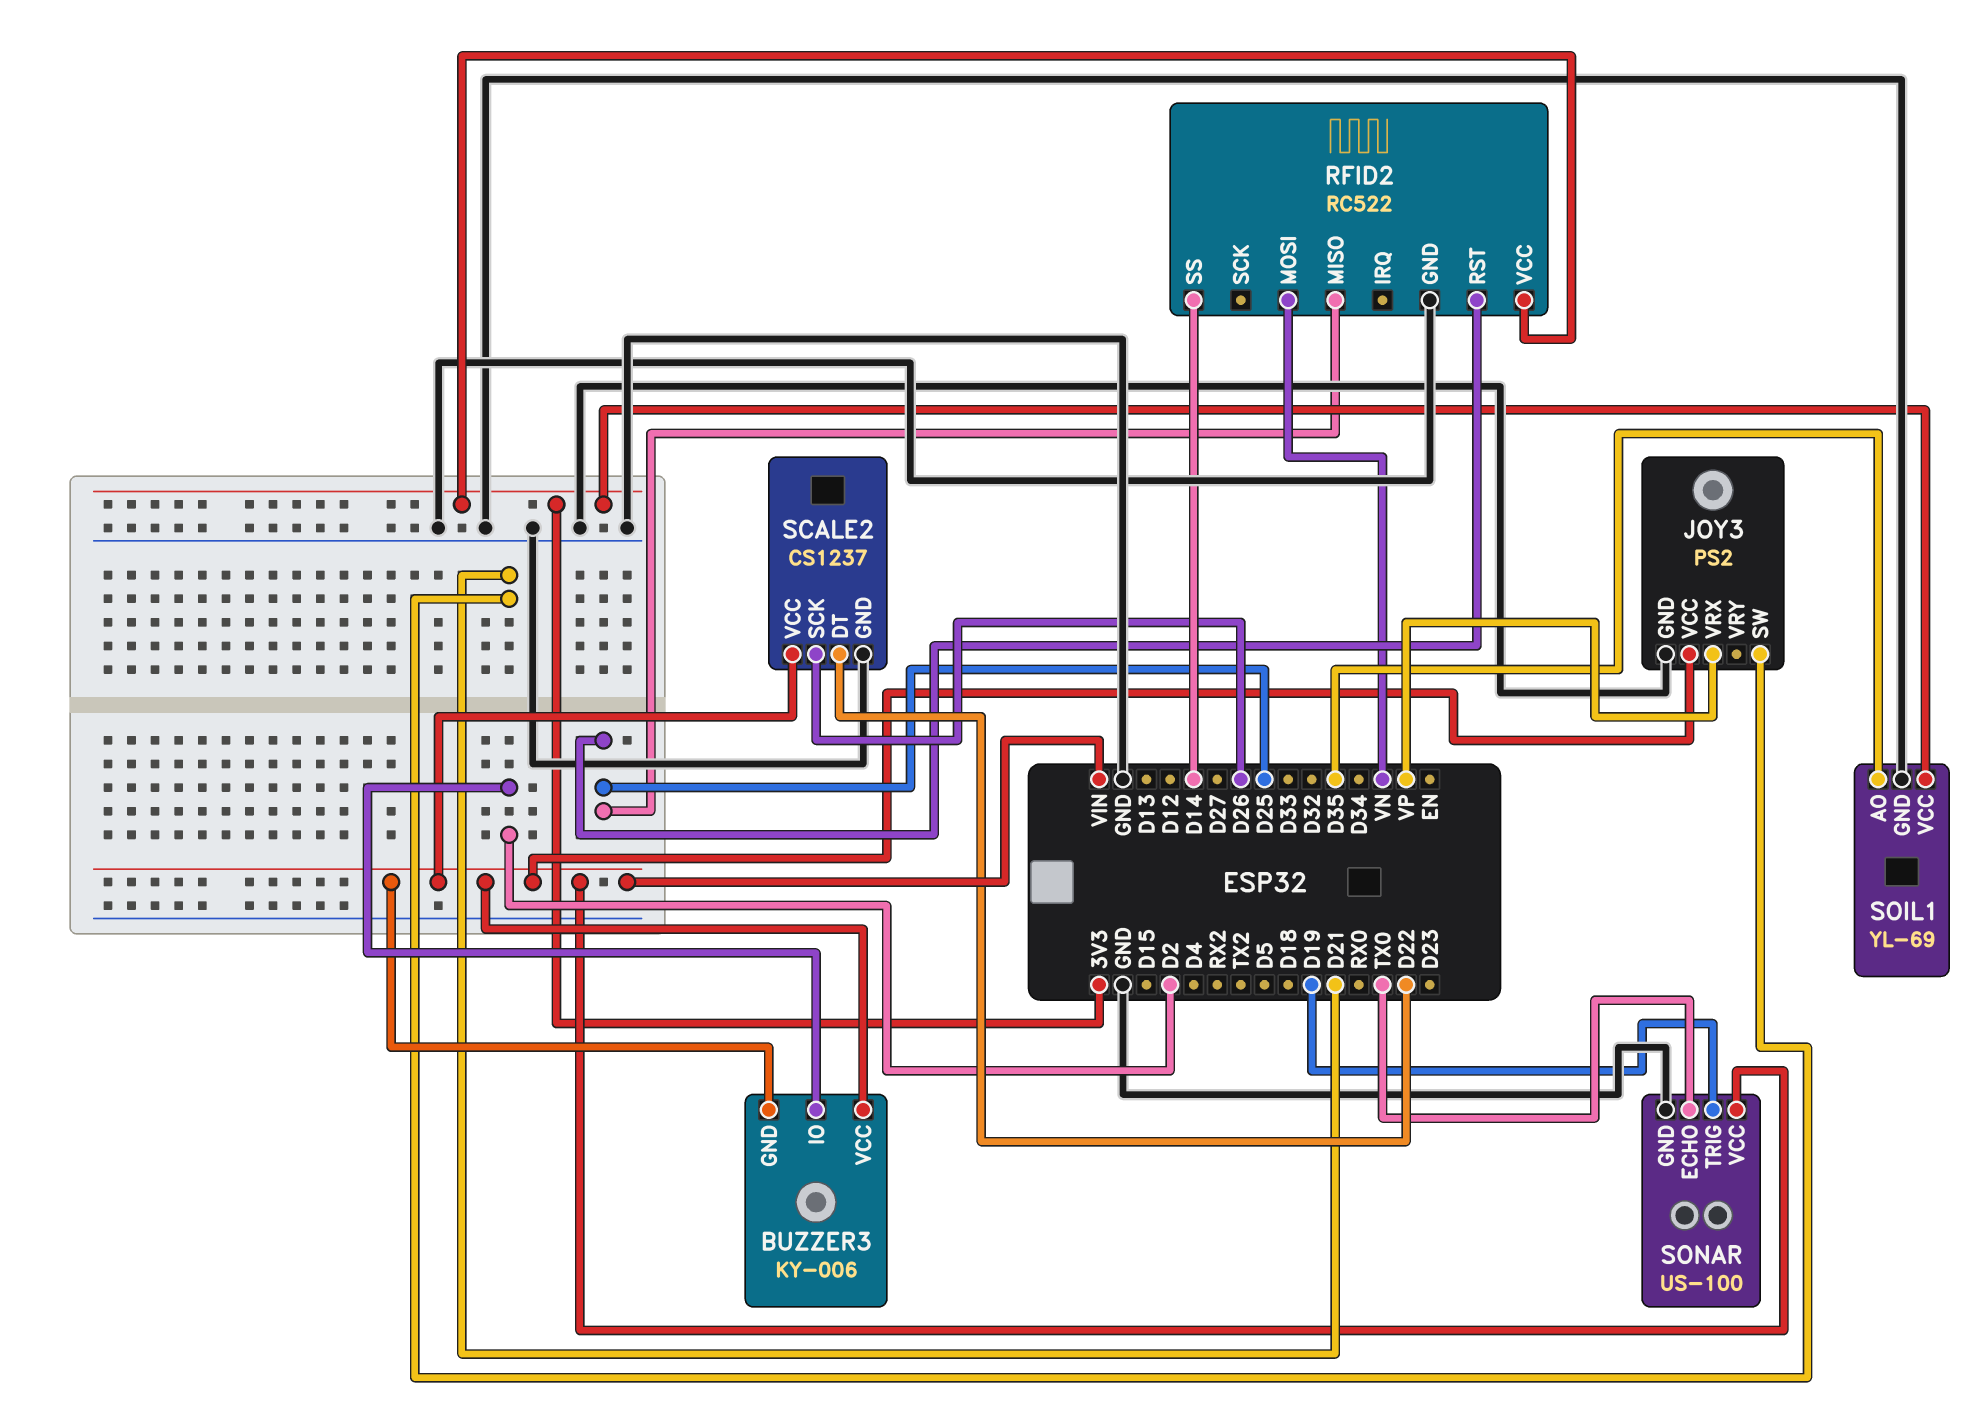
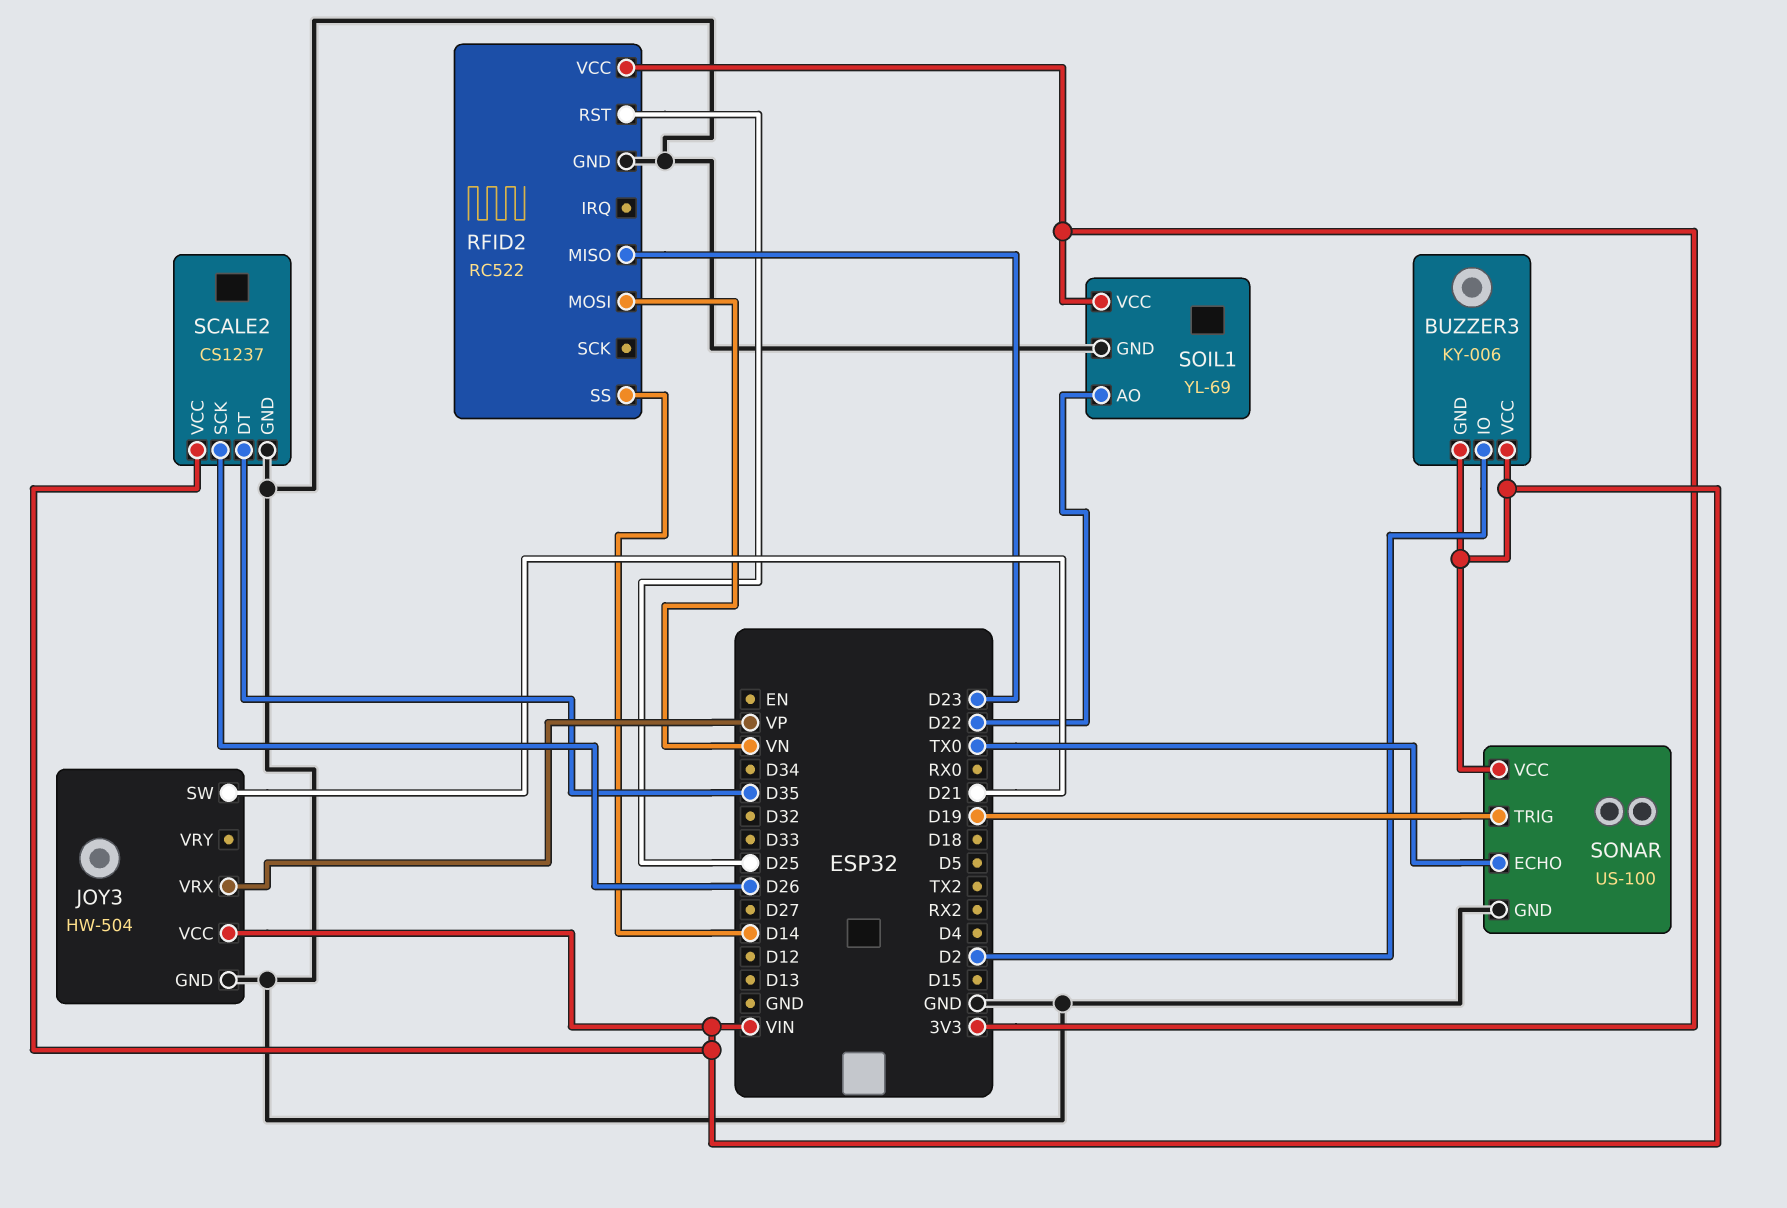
JOY3: PS2 -> HW-504
RFID2 pin MISO: D25 -> D23
SCALE2 pin DT: D22 -> D35
SOIL1 pin AO: D35 -> D22

